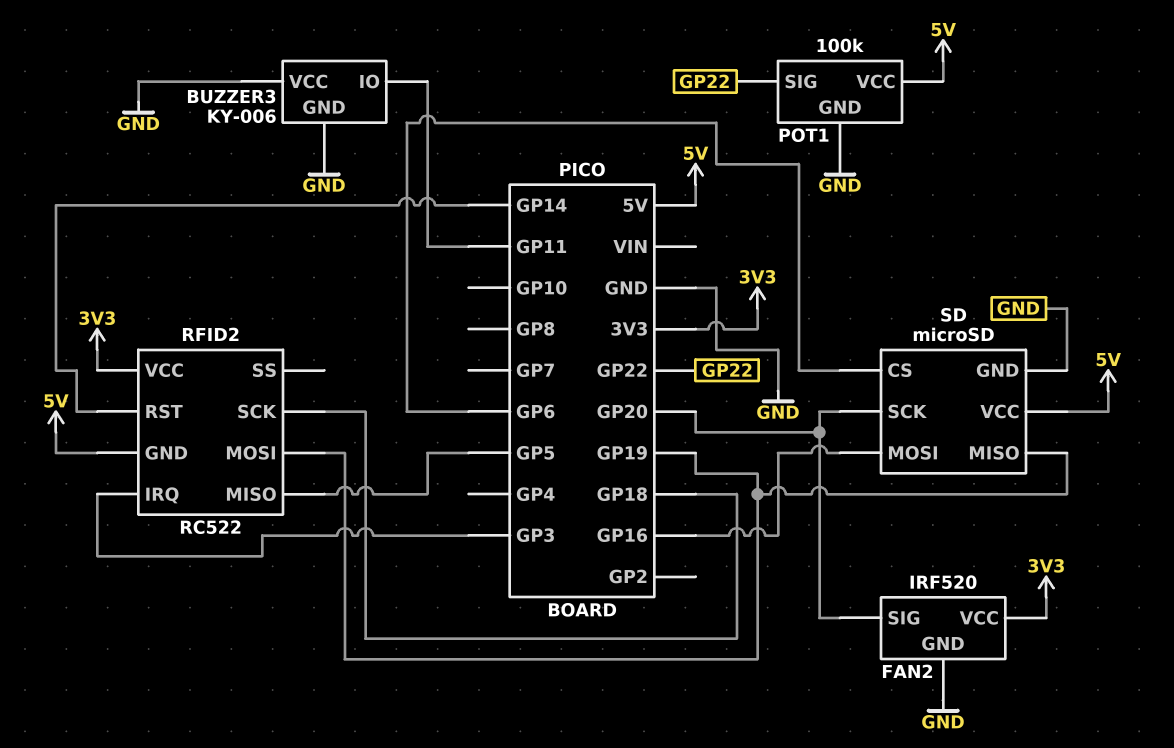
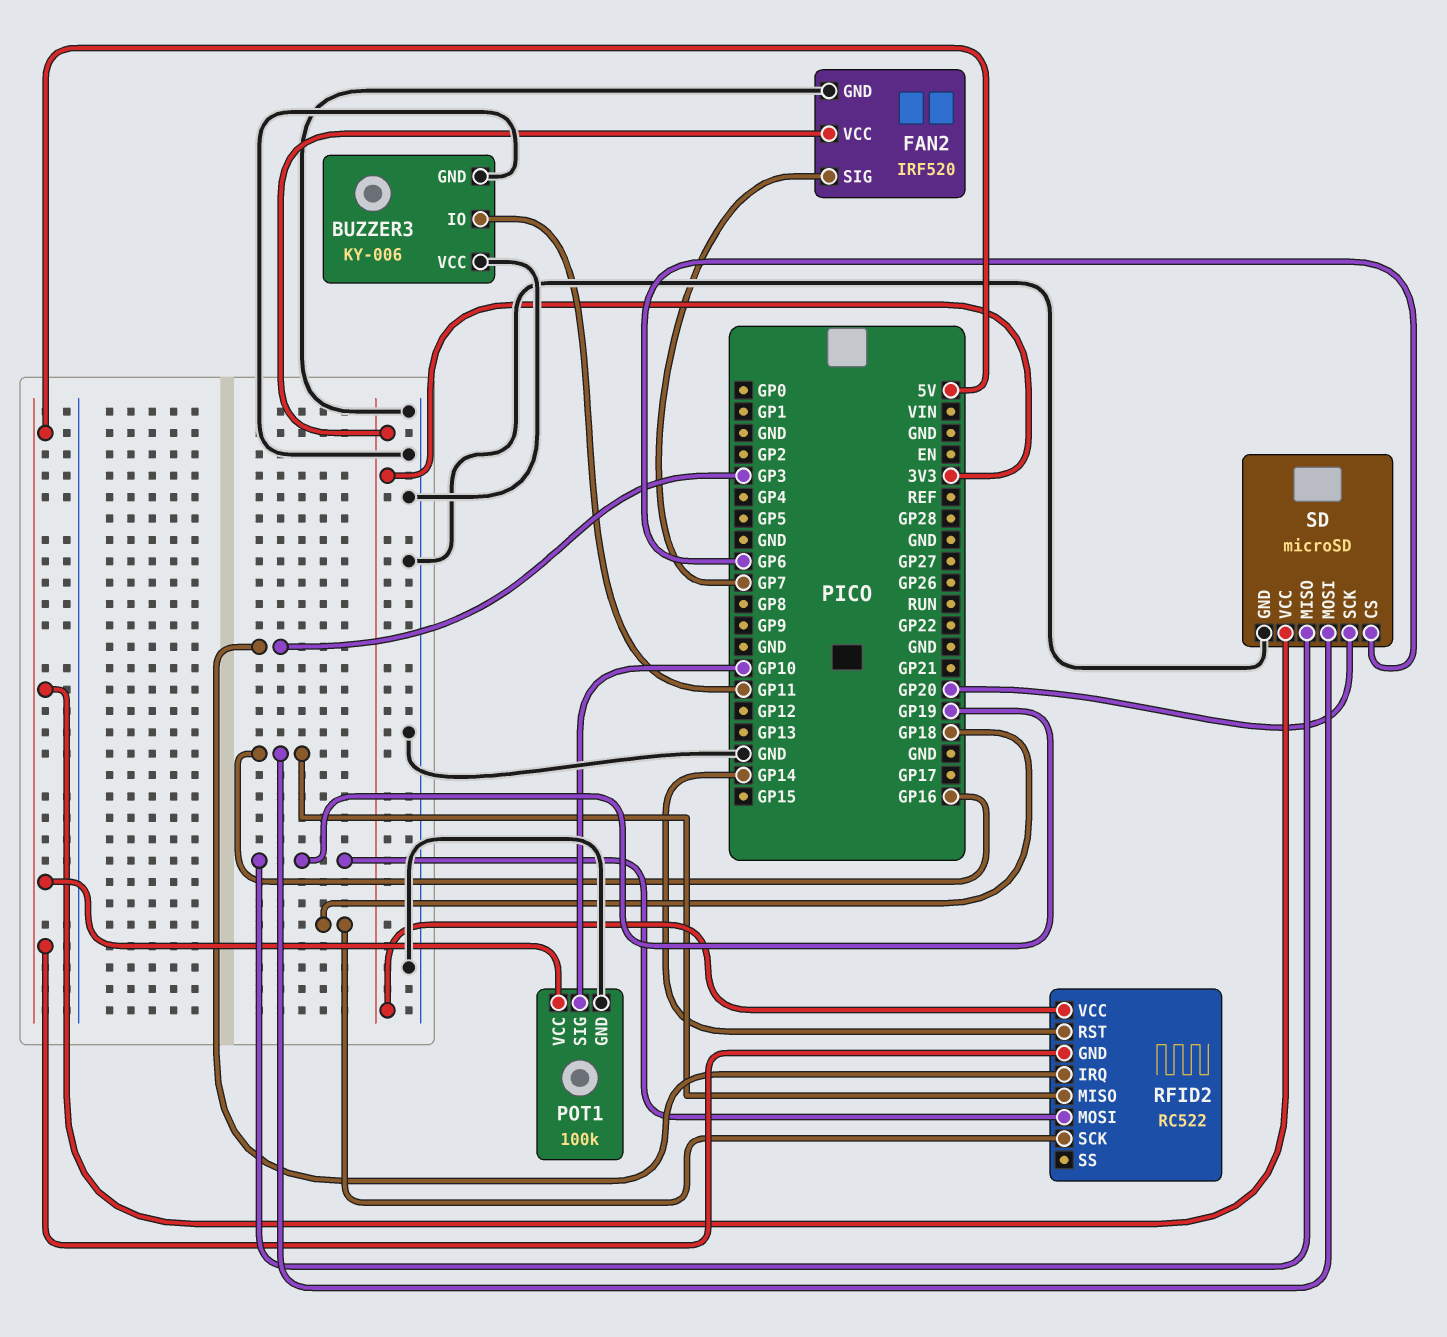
FAN2 pin SIG: GP20 -> GP7
POT1 pin SIG: GP22 -> GP10
RFID2 pin MISO: GP5 -> GP16

